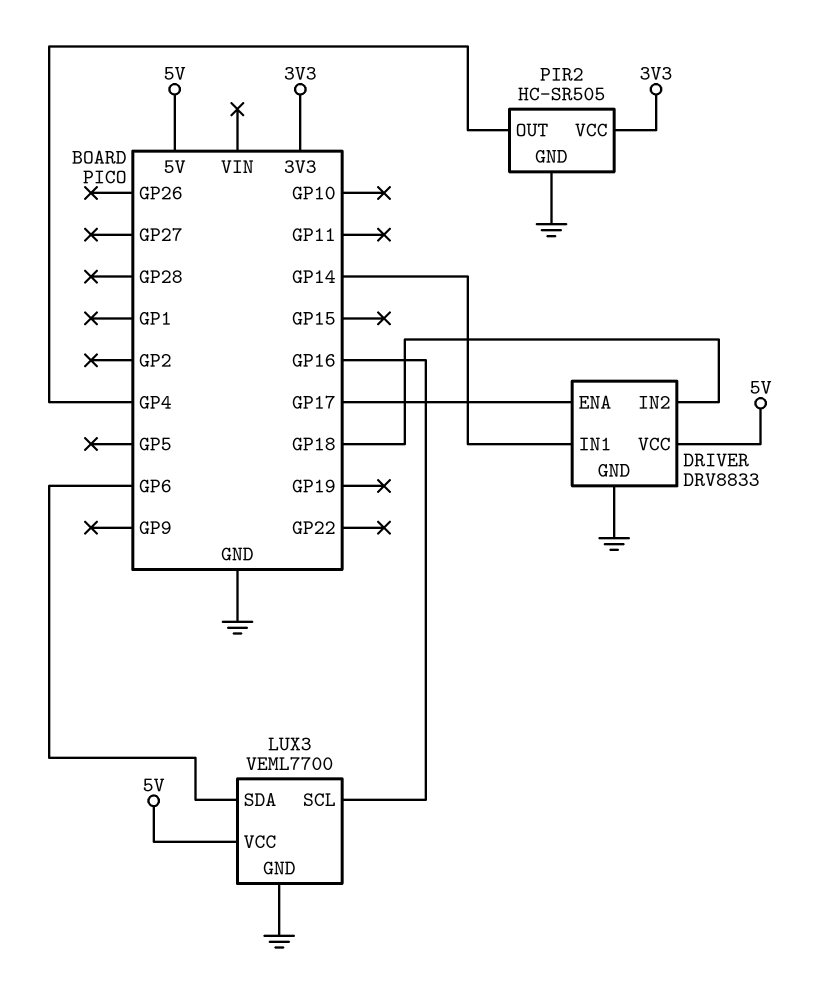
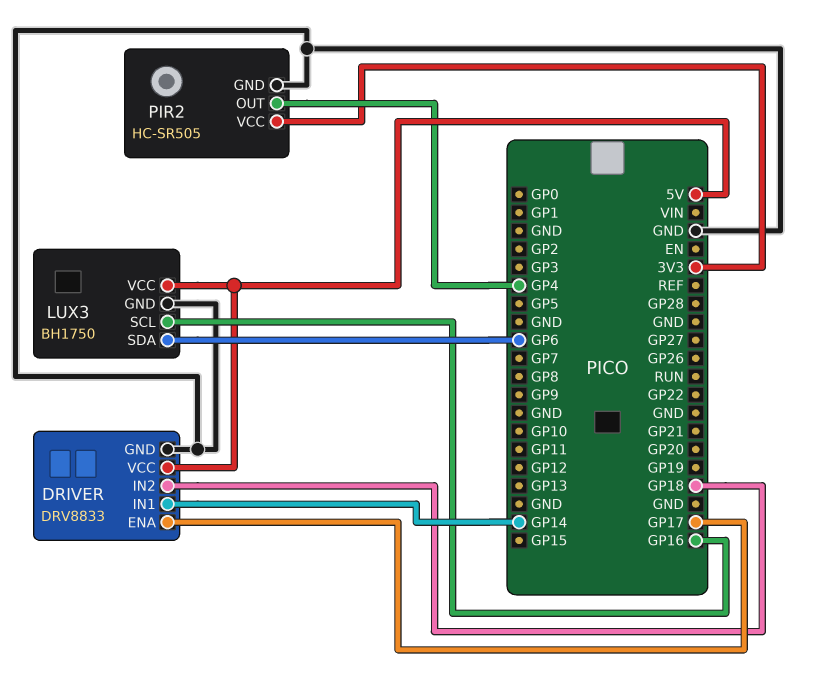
LUX3: VEML7700 -> BH1750

